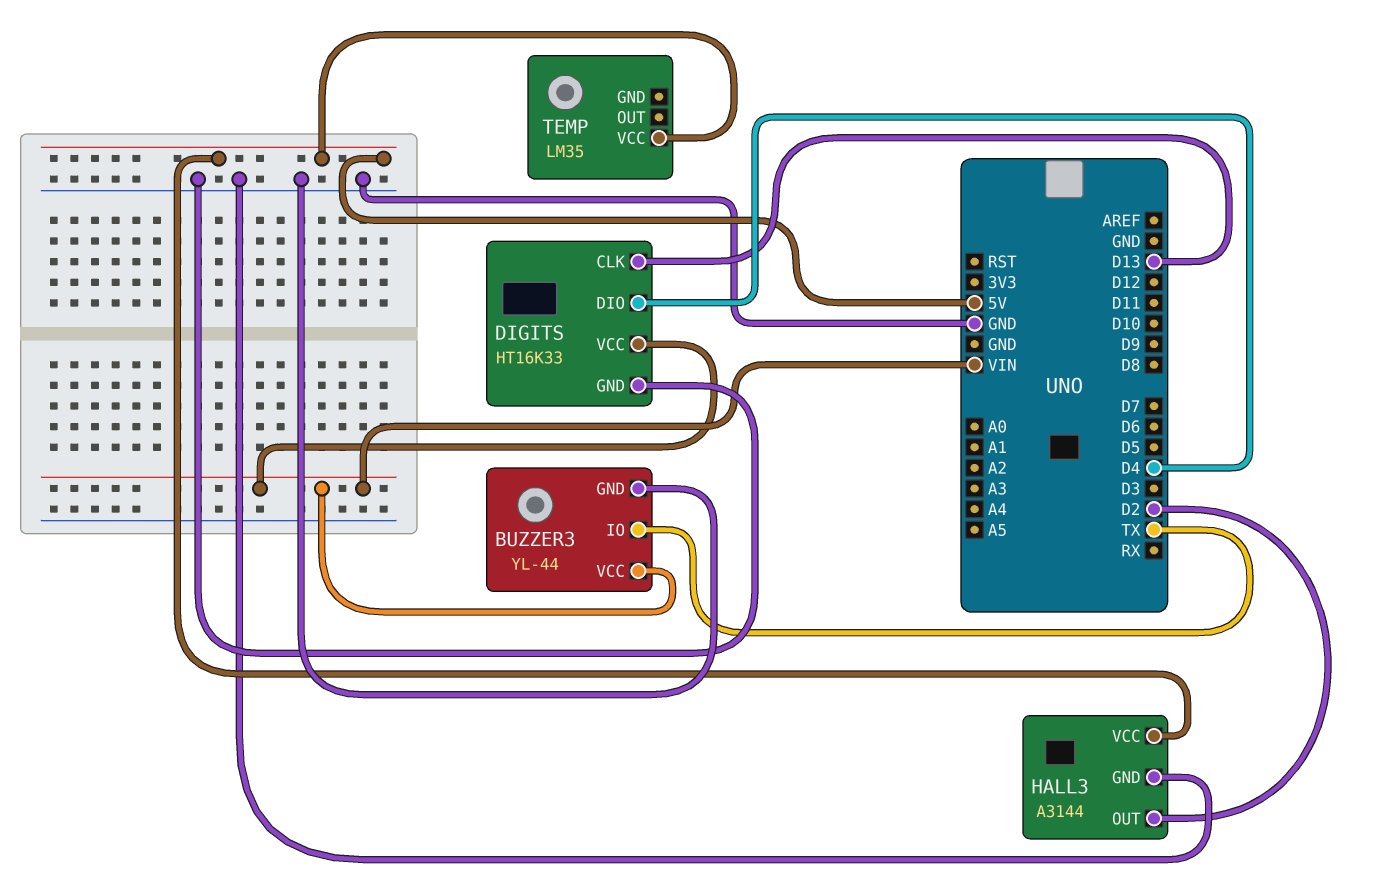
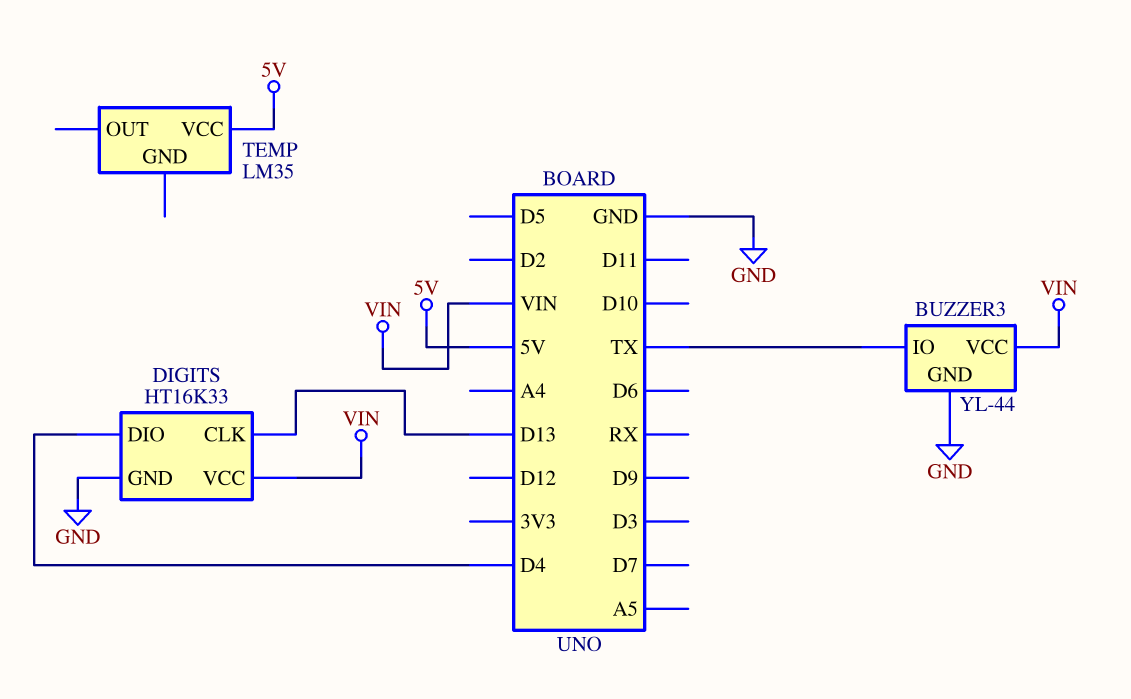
HALL3: A3144 -> none
HALL3 pin GND: GND -> none
HALL3 pin OUT: D2 -> none
HALL3 pin VCC: 5V -> none

